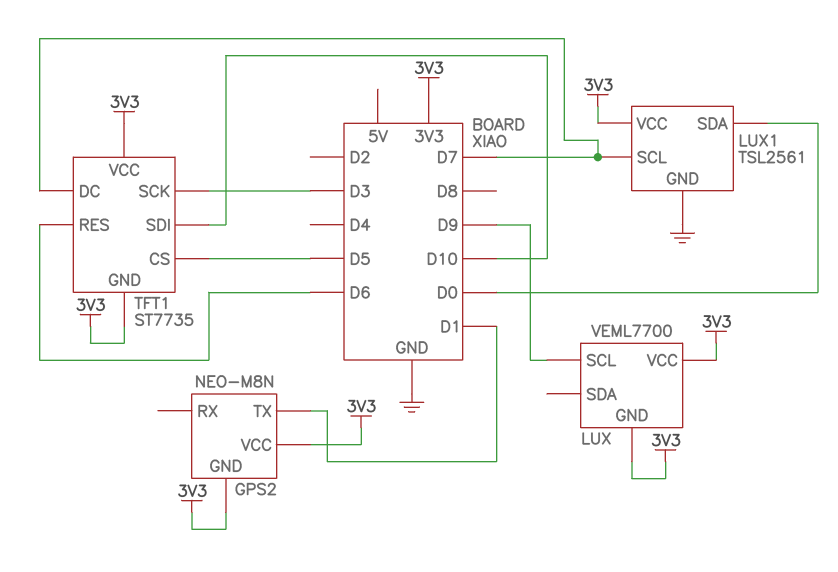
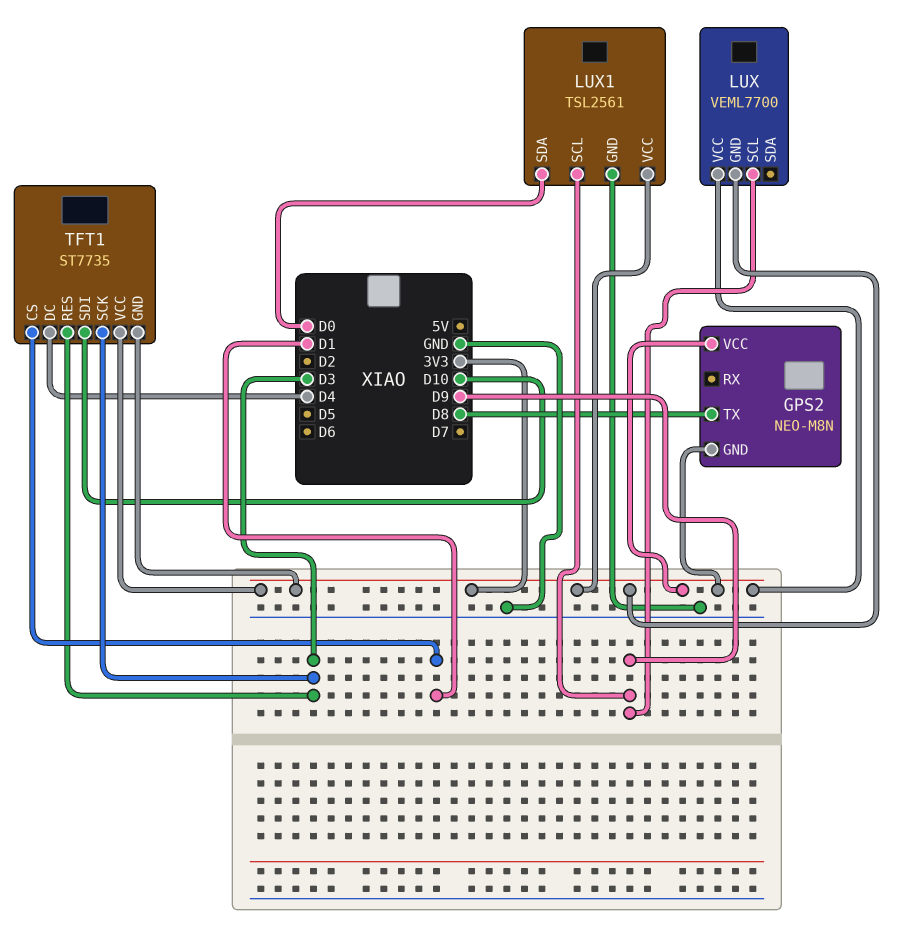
GPS2 pin TX: D1 -> D8
LUX1 pin SCL: D7 -> D9
TFT1 pin CS: D5 -> D1
TFT1 pin DC: D7 -> D4
TFT1 pin RES: D6 -> D3

